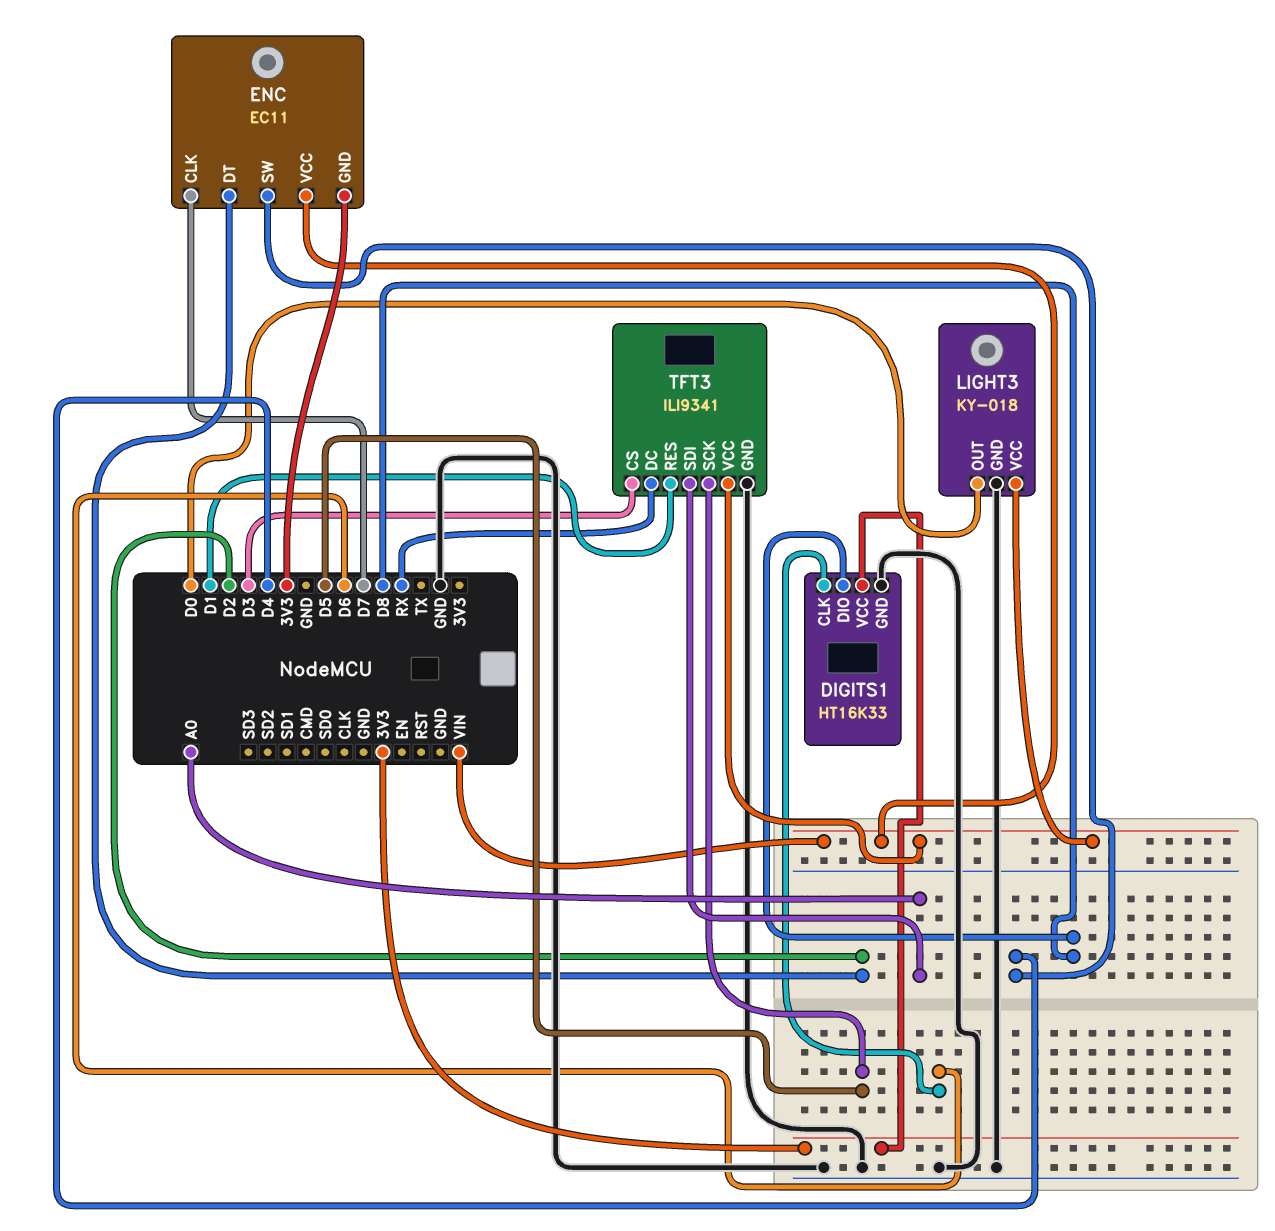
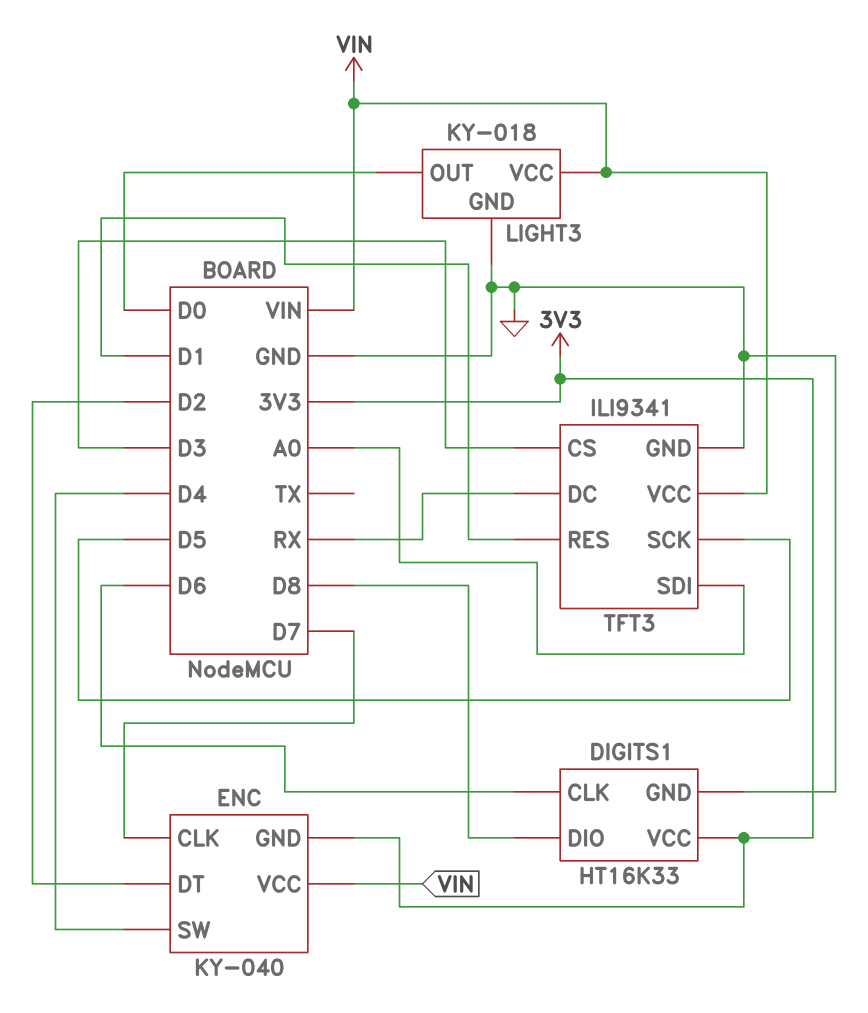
ENC: EC11 -> KY-040

